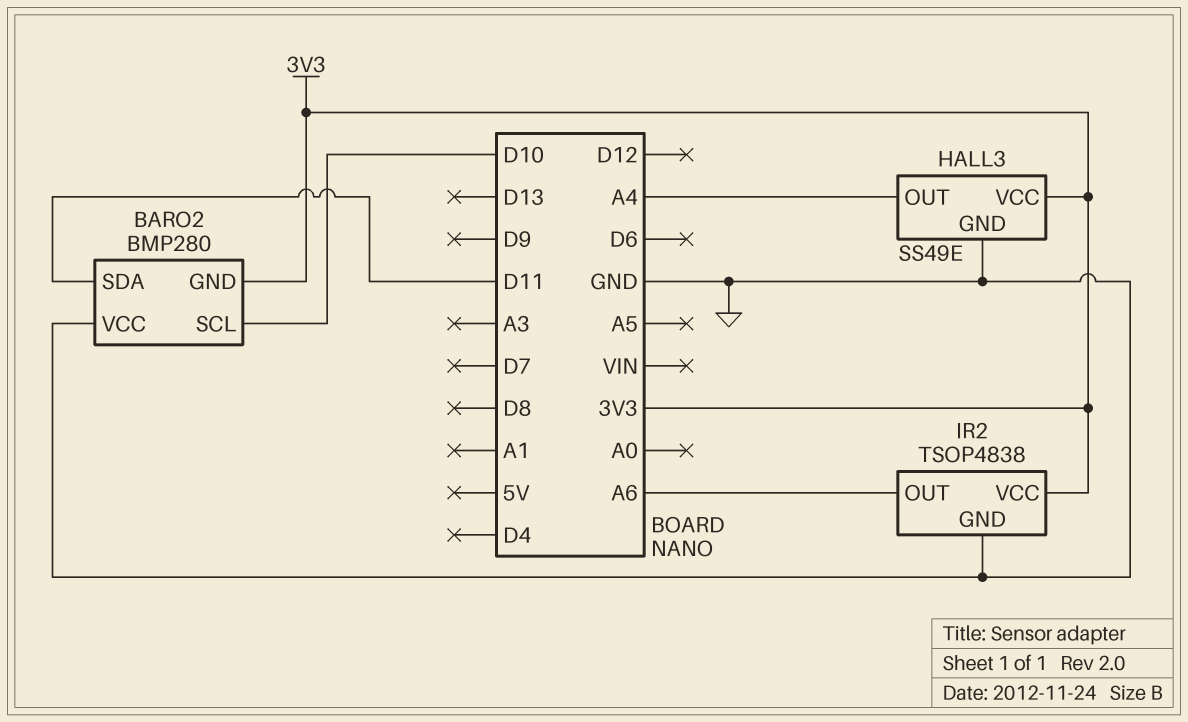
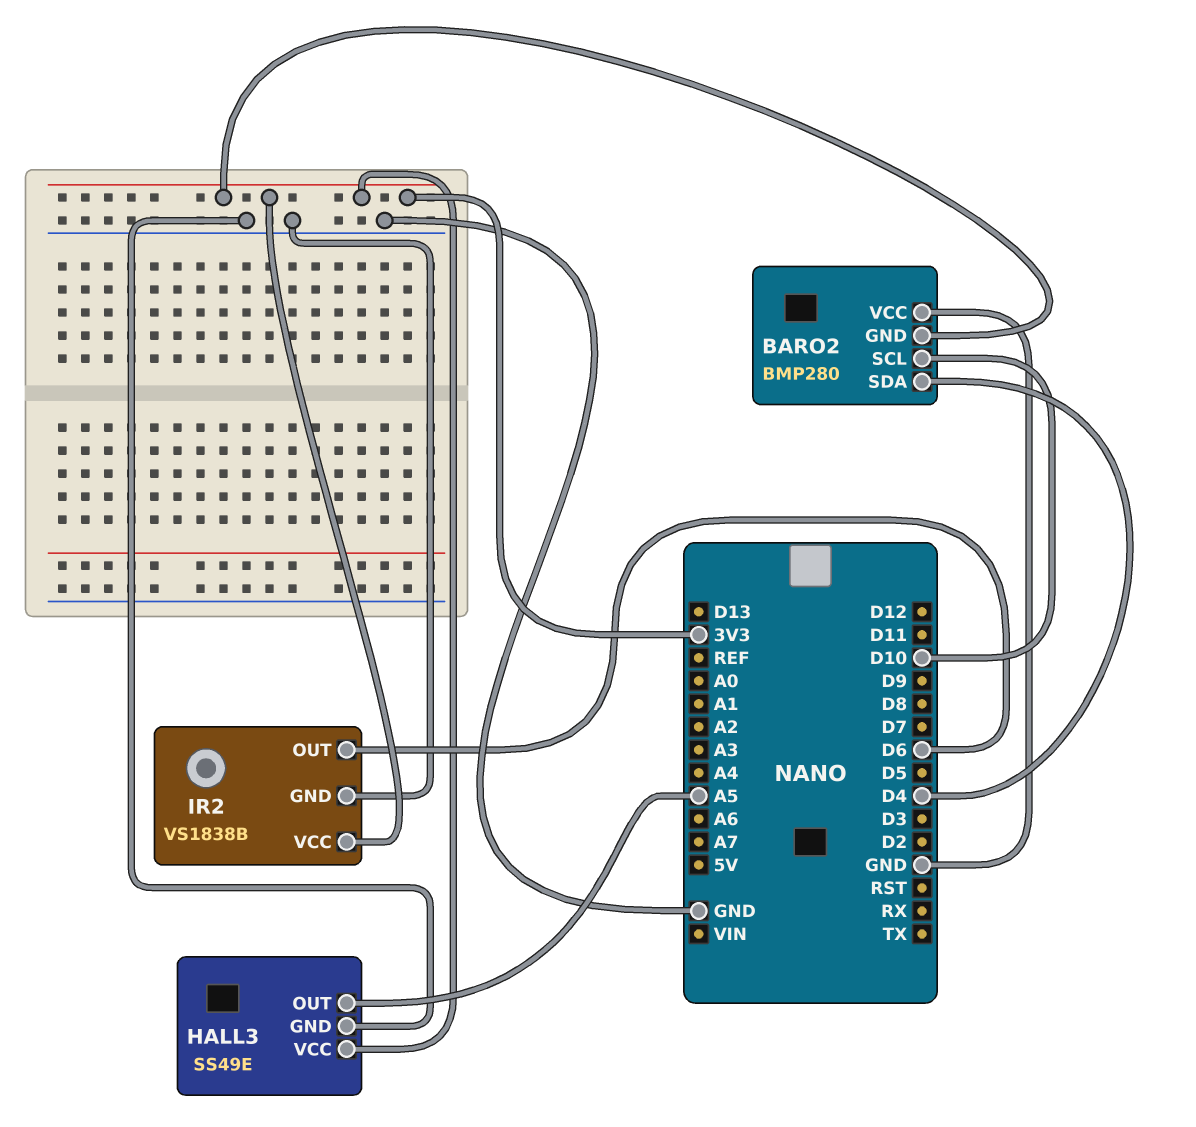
BARO2 pin SDA: D11 -> D4
HALL3 pin OUT: A4 -> A5
IR2: TSOP4838 -> VS1838B
IR2 pin OUT: A6 -> D6

